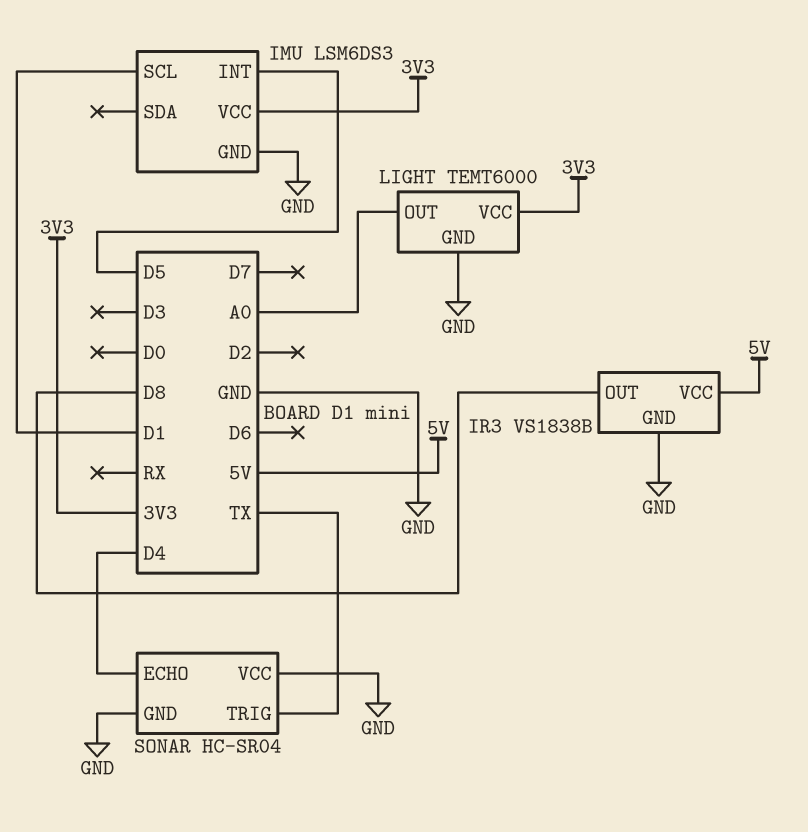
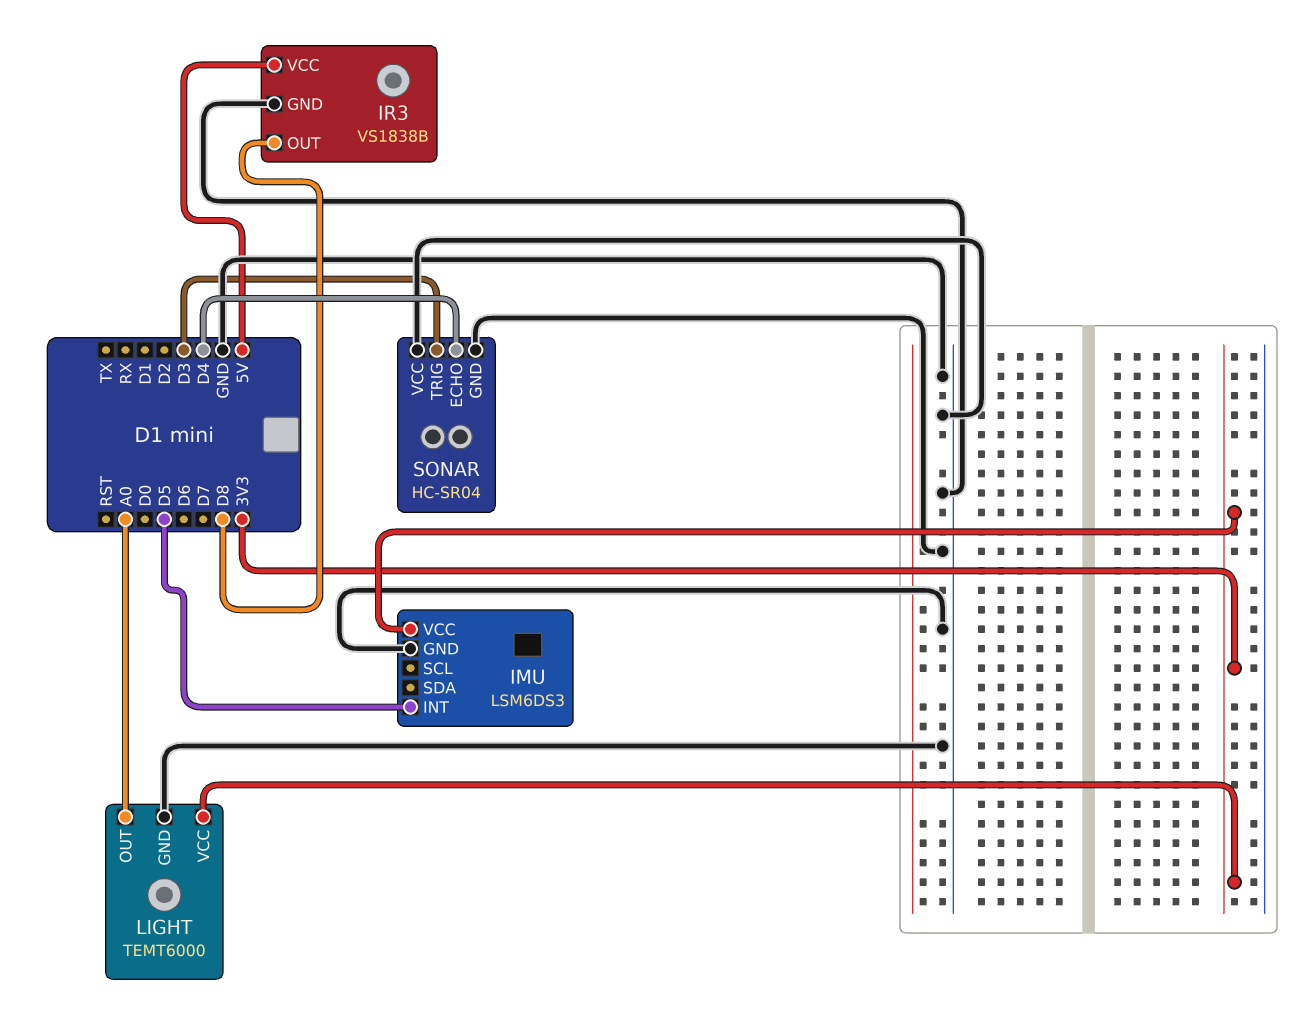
IMU pin SCL: D1 -> none
SONAR pin TRIG: TX -> D3

